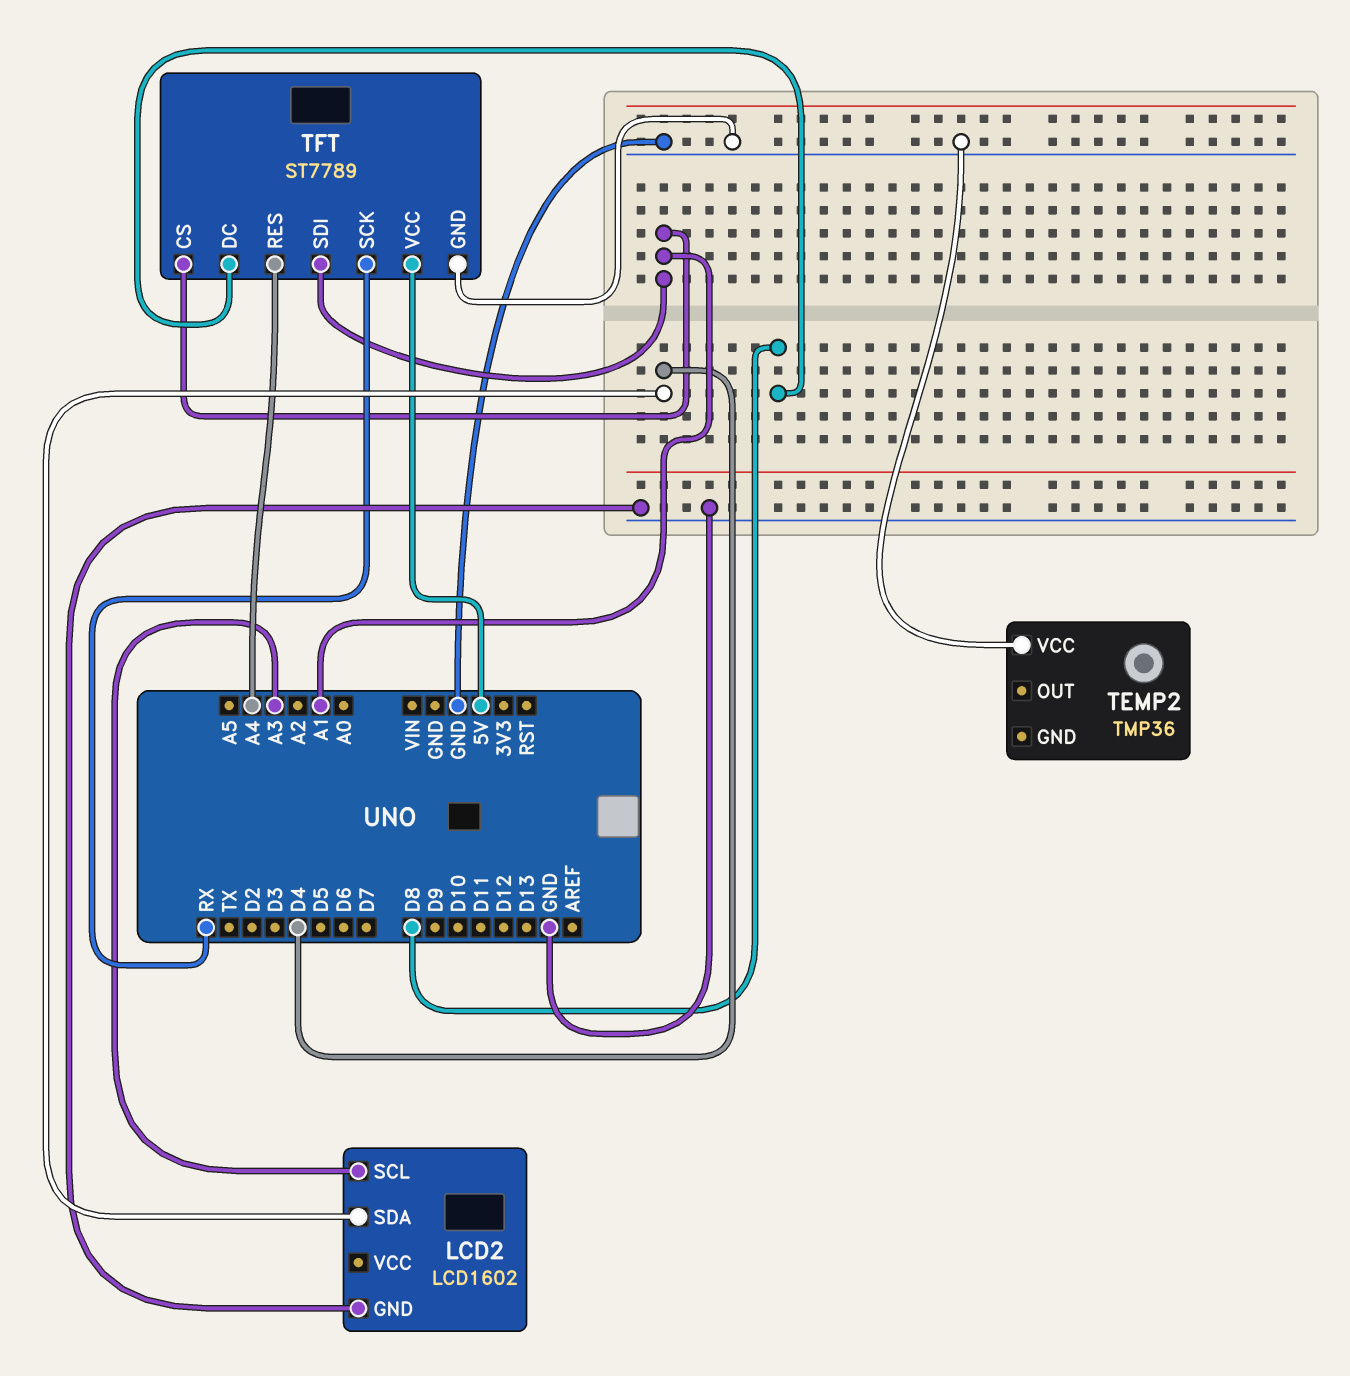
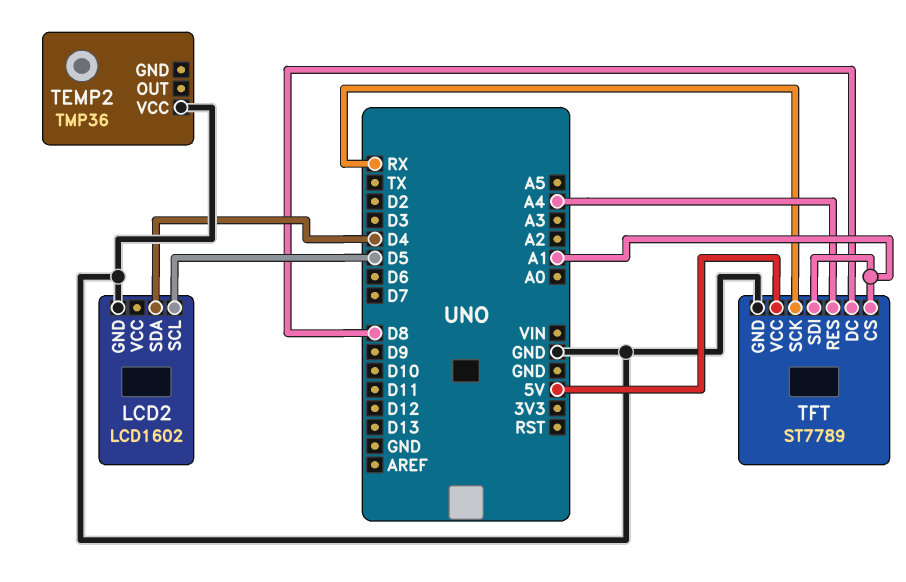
LCD2 pin SCL: A3 -> D5

